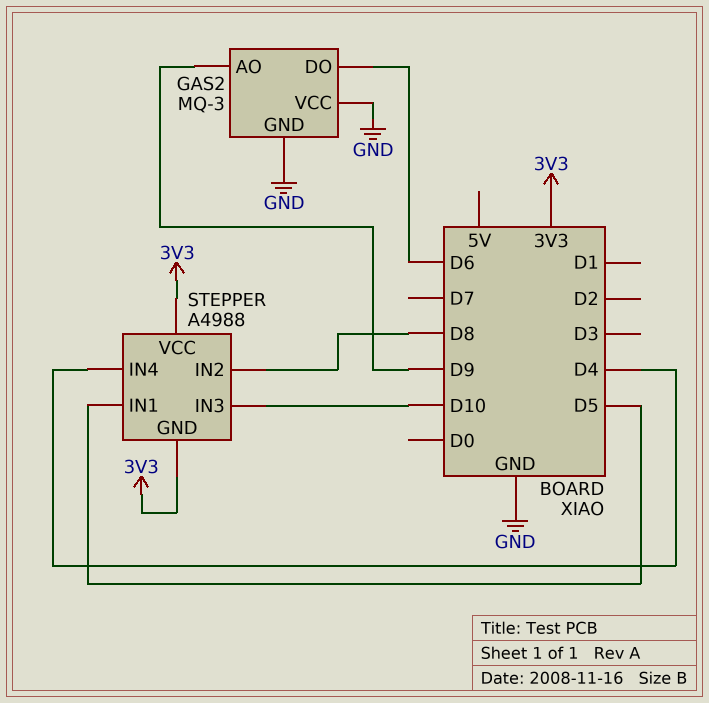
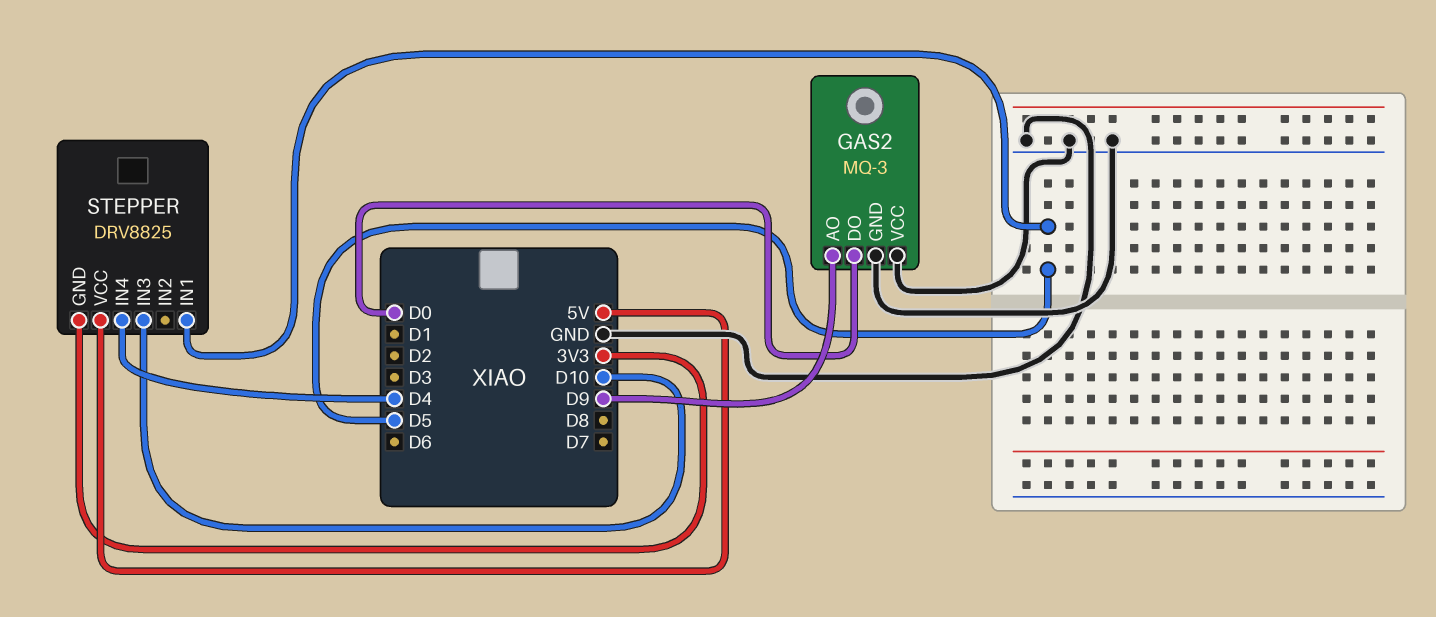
GAS2 pin DO: D6 -> D0
STEPPER: A4988 -> DRV8825
STEPPER pin IN2: D8 -> none
STEPPER pin VCC: 3V3 -> 5V

